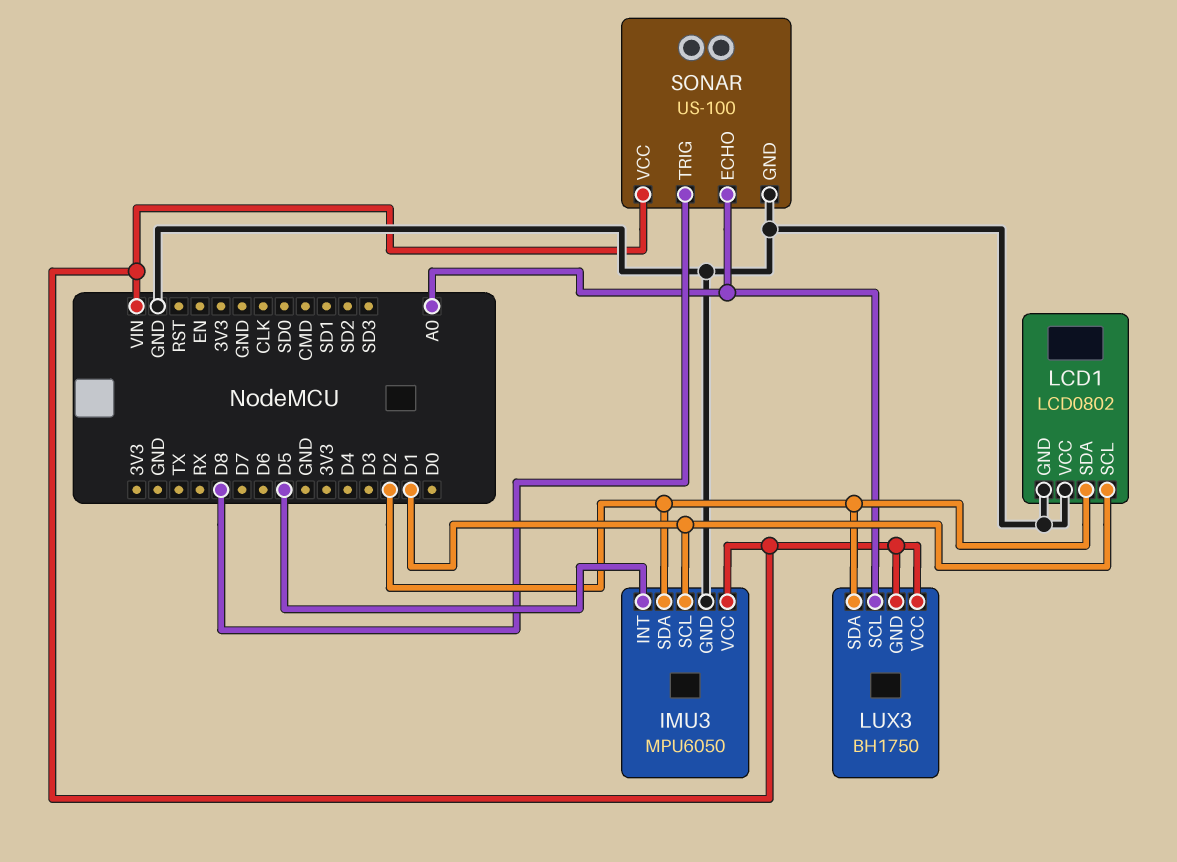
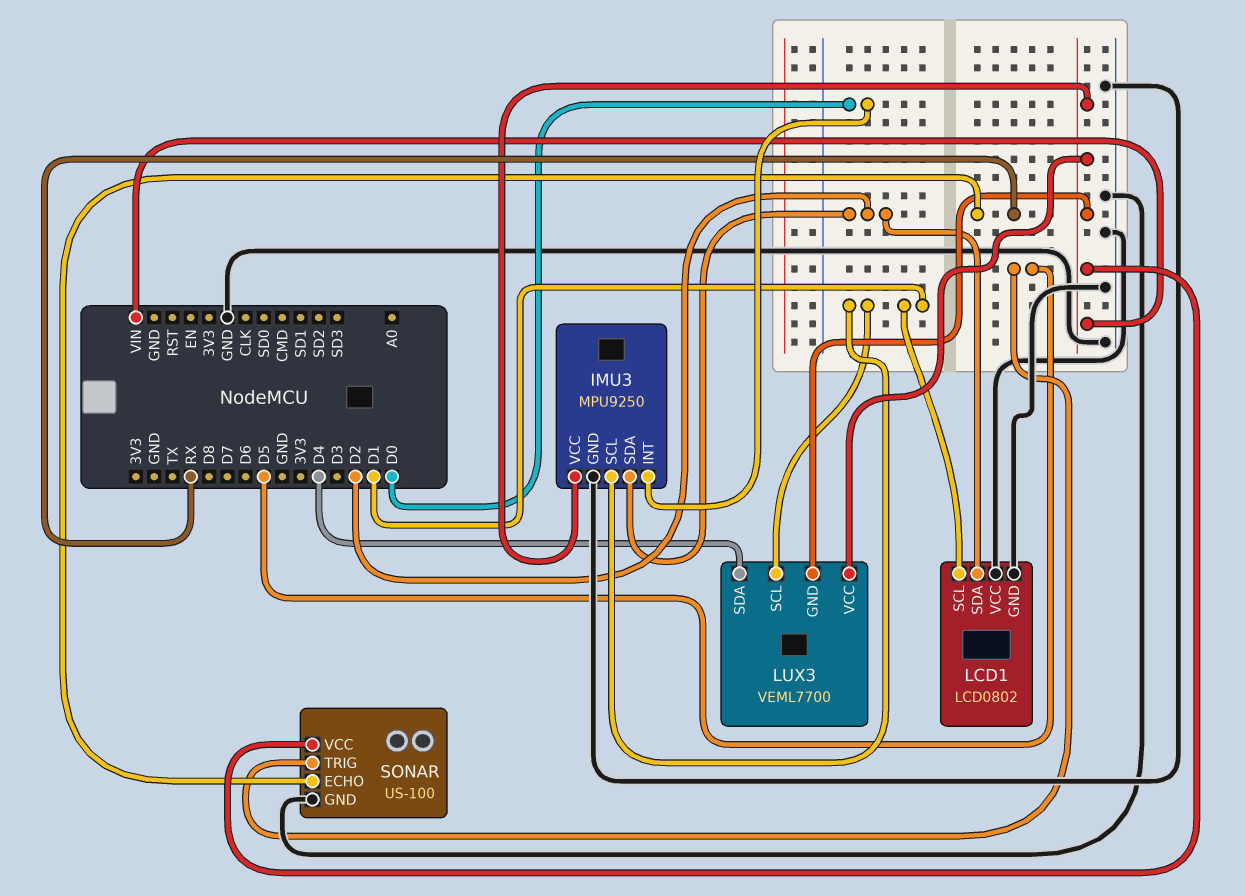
IMU3: MPU6050 -> MPU9250
IMU3 pin INT: D5 -> D0
LUX3: BH1750 -> VEML7700
LUX3 pin SCL: A0 -> D1
LUX3 pin SDA: D2 -> D4
SONAR pin ECHO: A0 -> RX
SONAR pin TRIG: D8 -> D5

